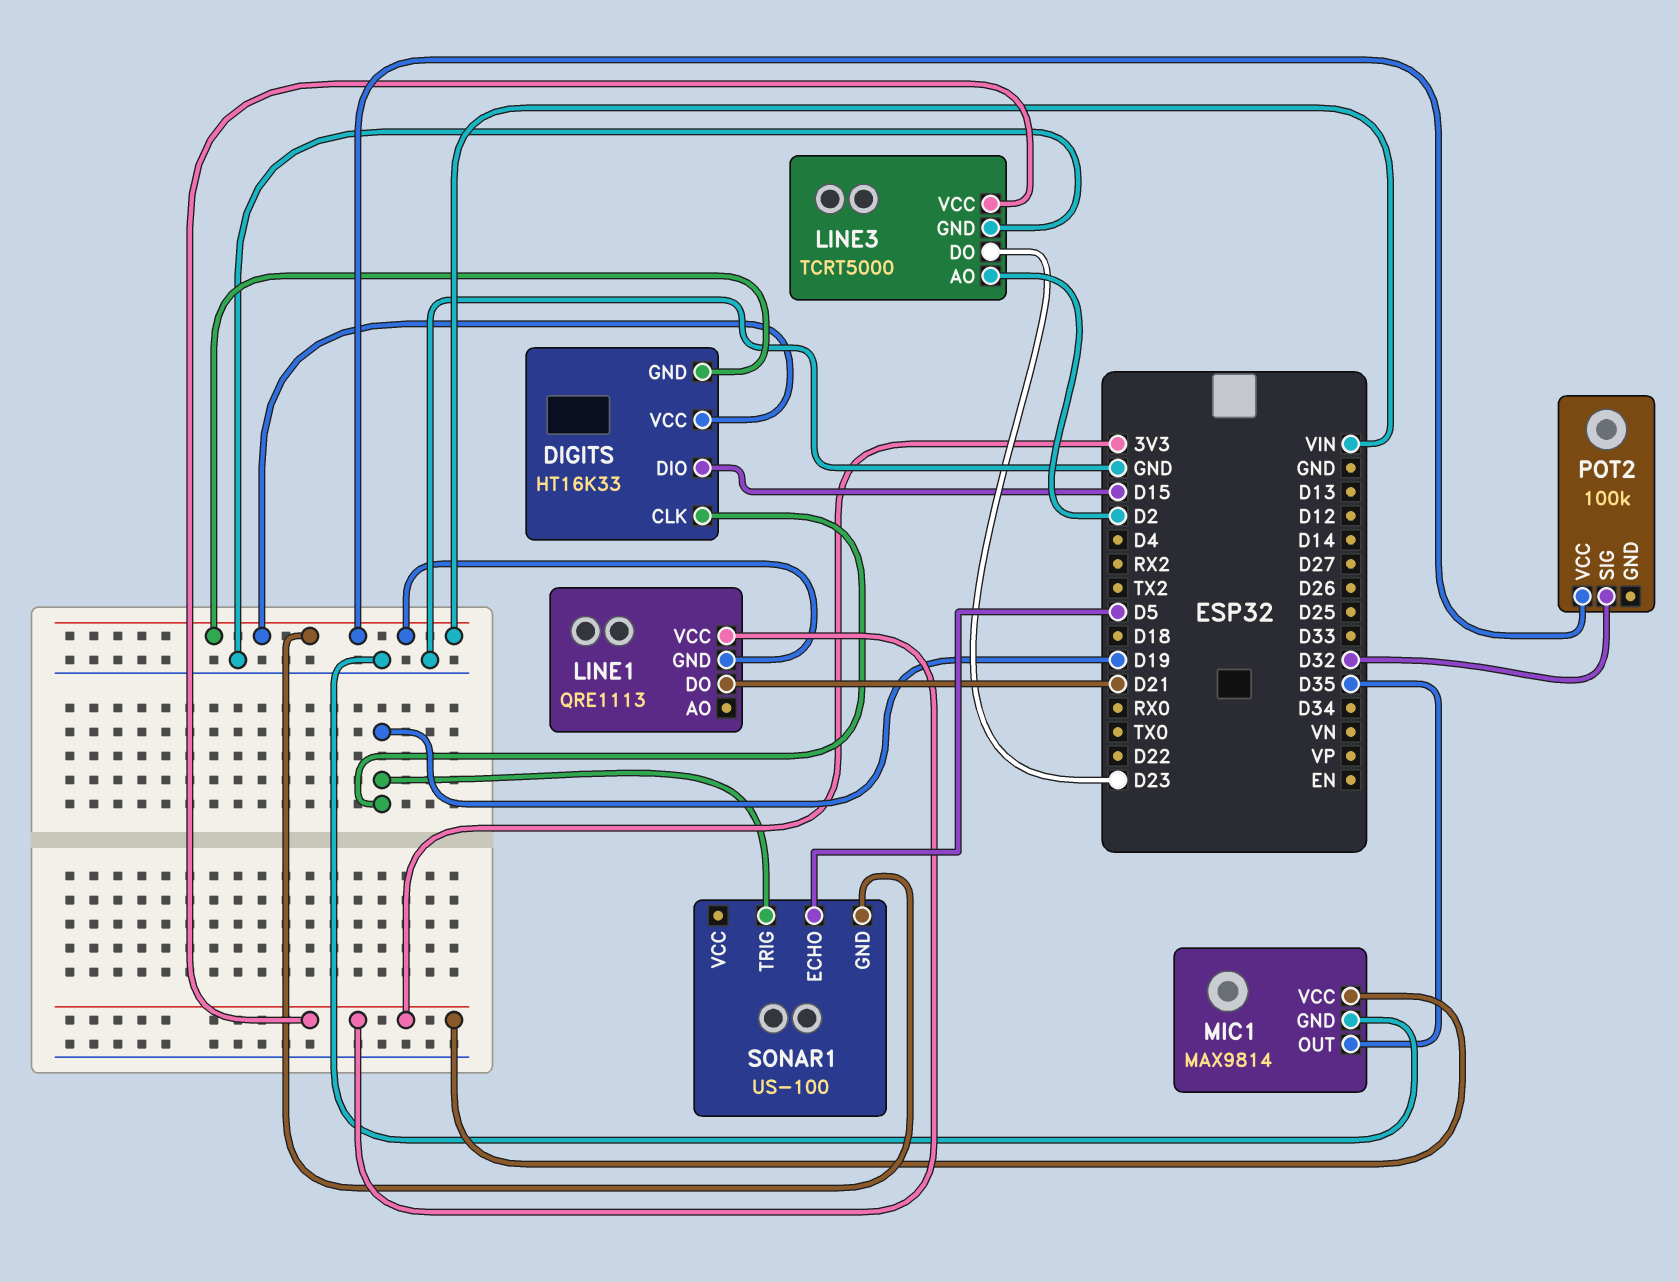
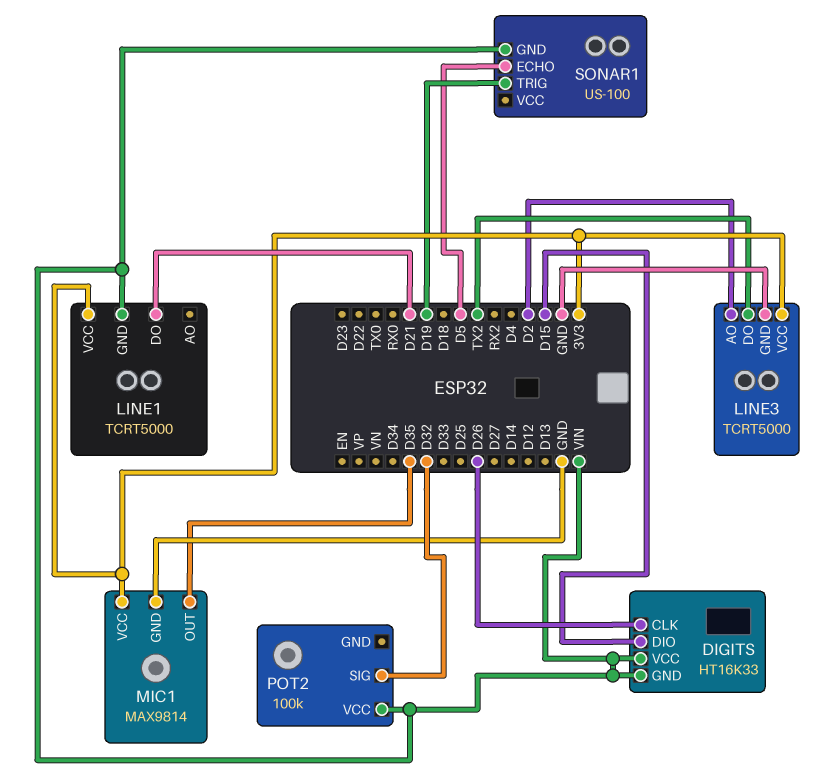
DIGITS pin CLK: D19 -> D26
LINE1: QRE1113 -> TCRT5000
LINE3 pin DO: D23 -> TX2

